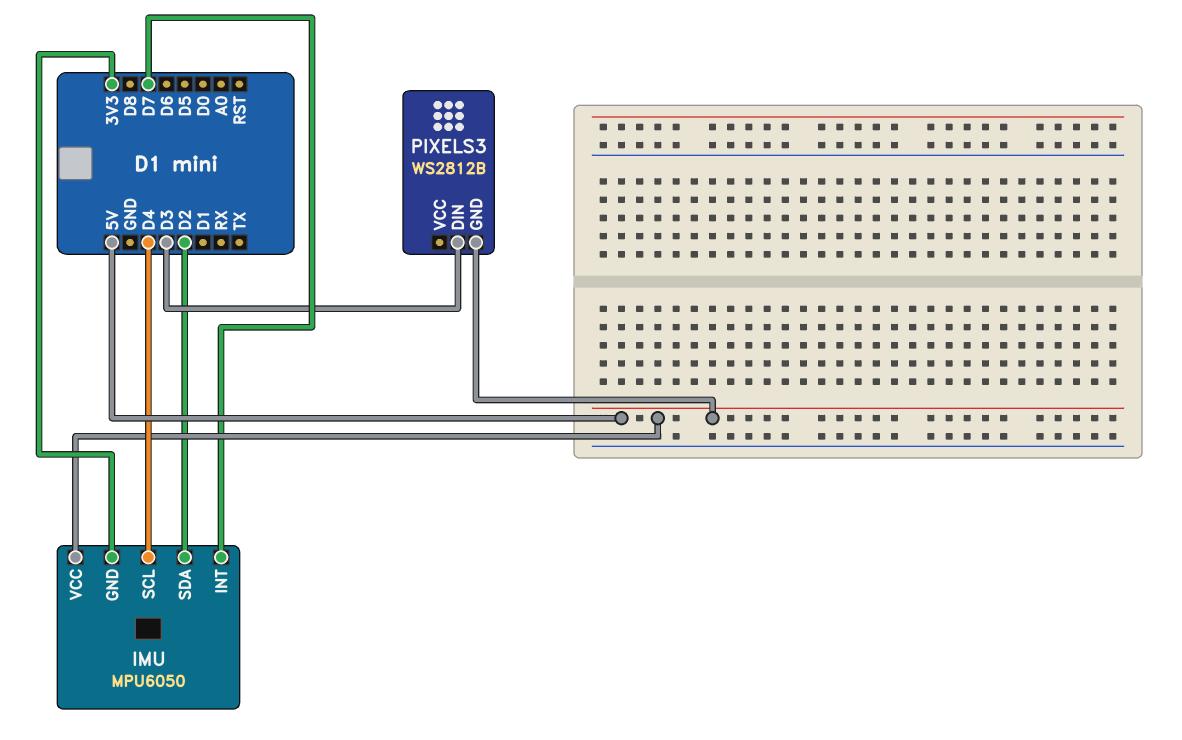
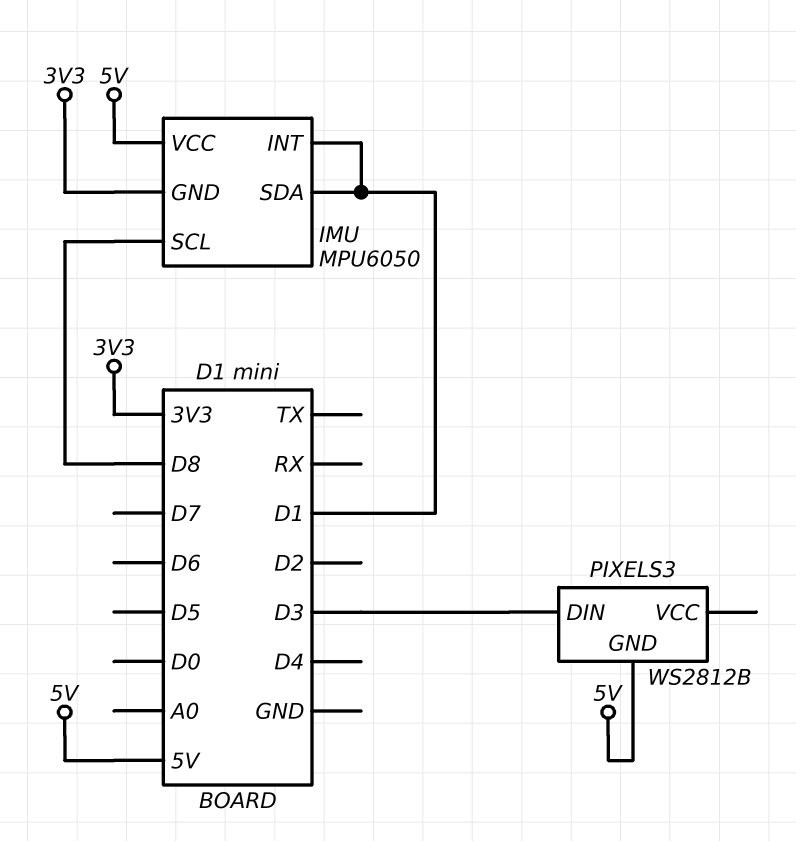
IMU pin INT: D7 -> D1
IMU pin SCL: D4 -> D8
IMU pin SDA: D2 -> D1

